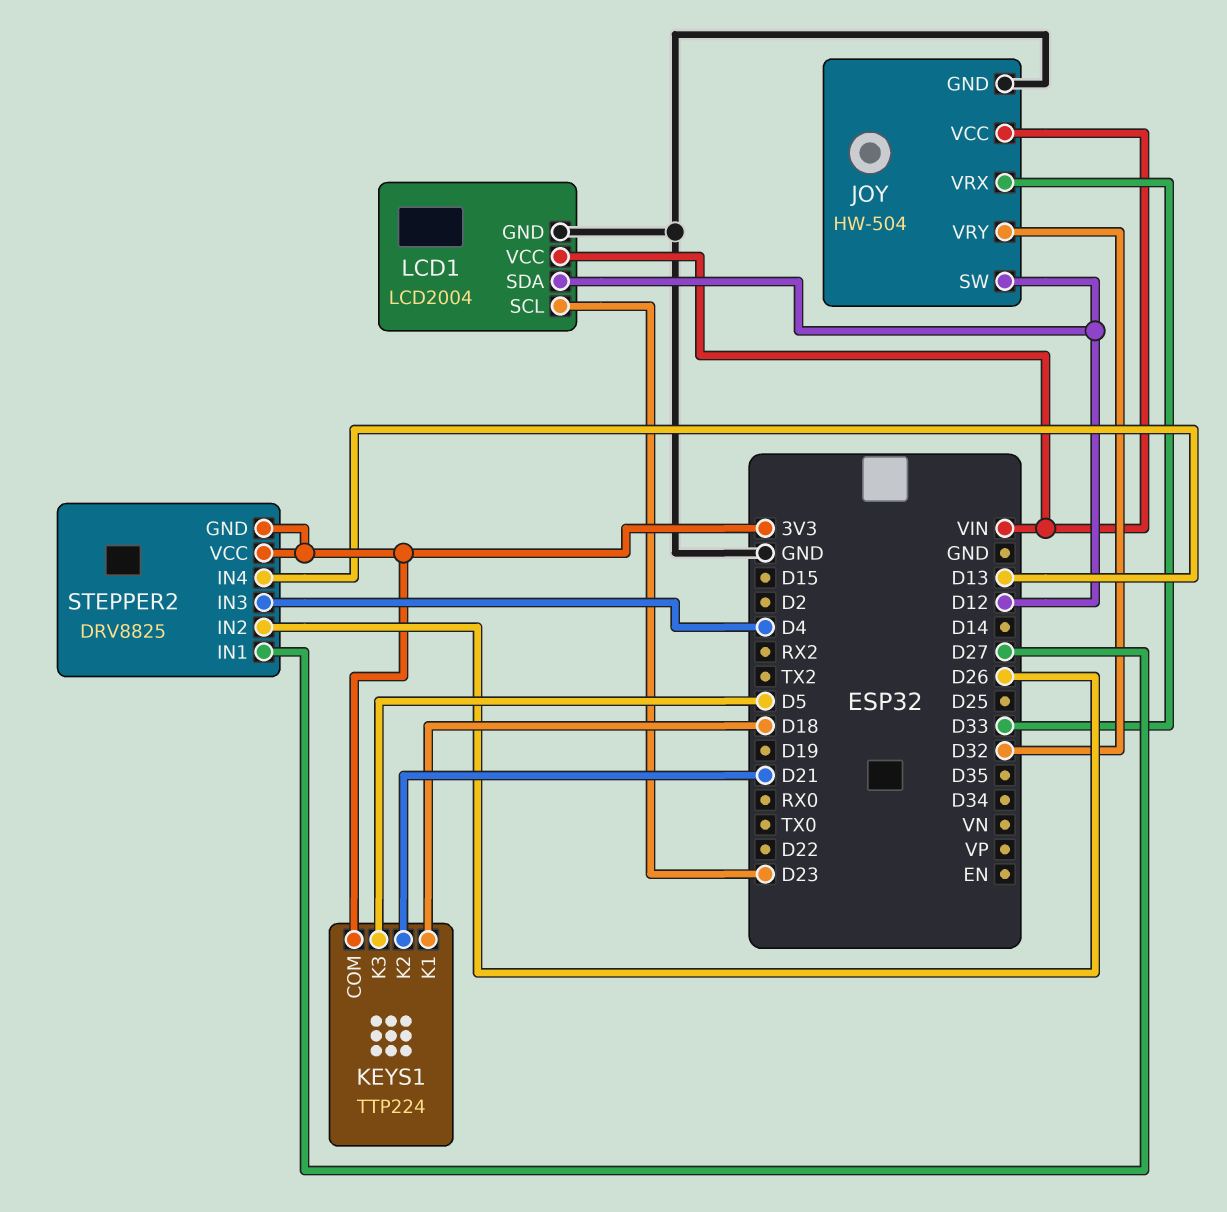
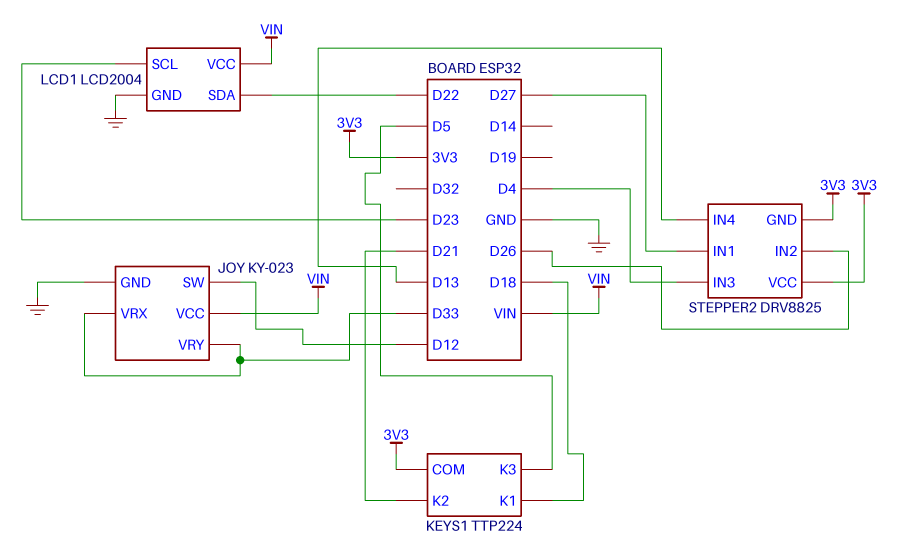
JOY: HW-504 -> KY-023
JOY pin VRY: D32 -> D33
LCD1 pin SDA: D12 -> D22

